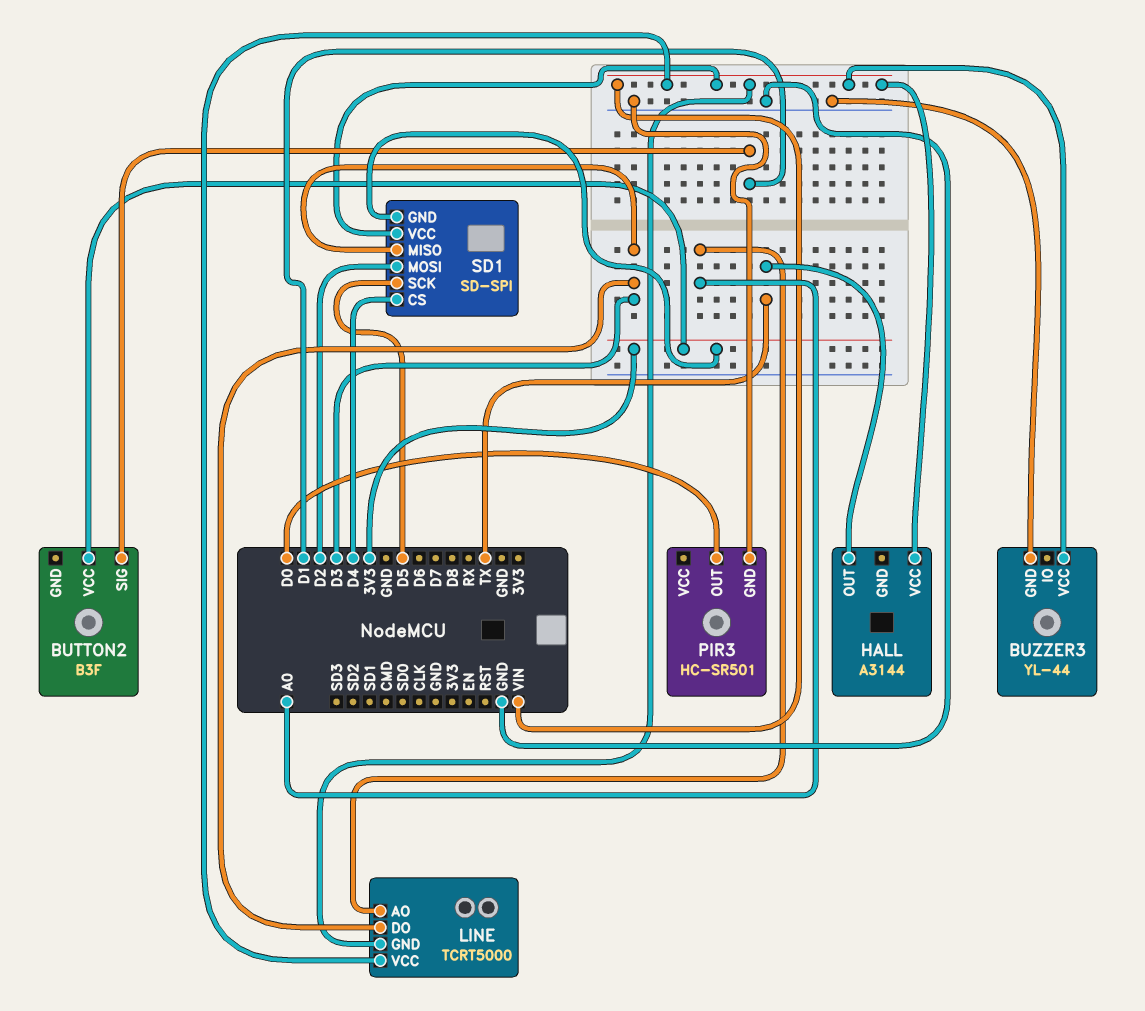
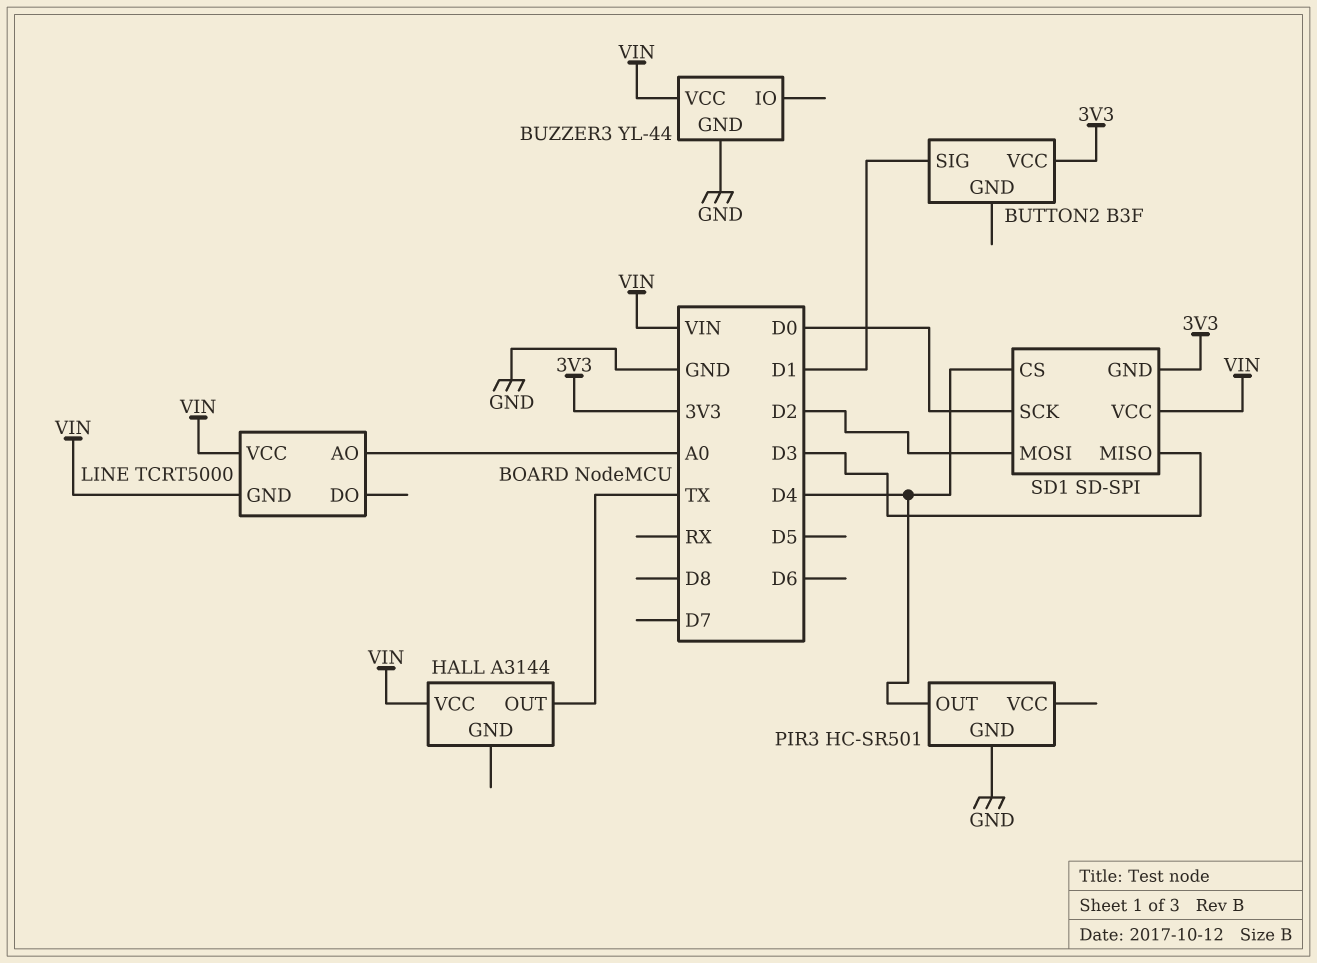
LINE pin DO: D3 -> none
PIR3 pin OUT: D0 -> D4
SD1 pin SCK: D5 -> D0

